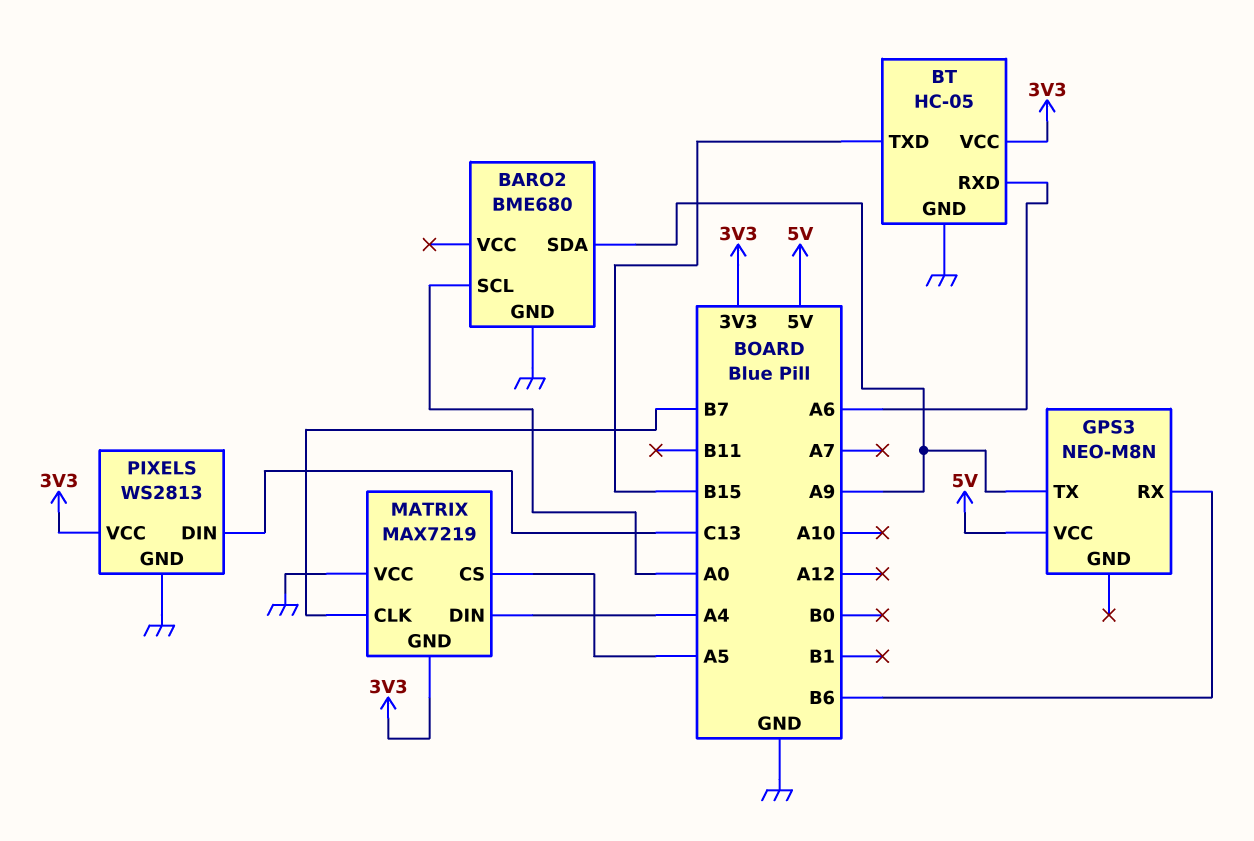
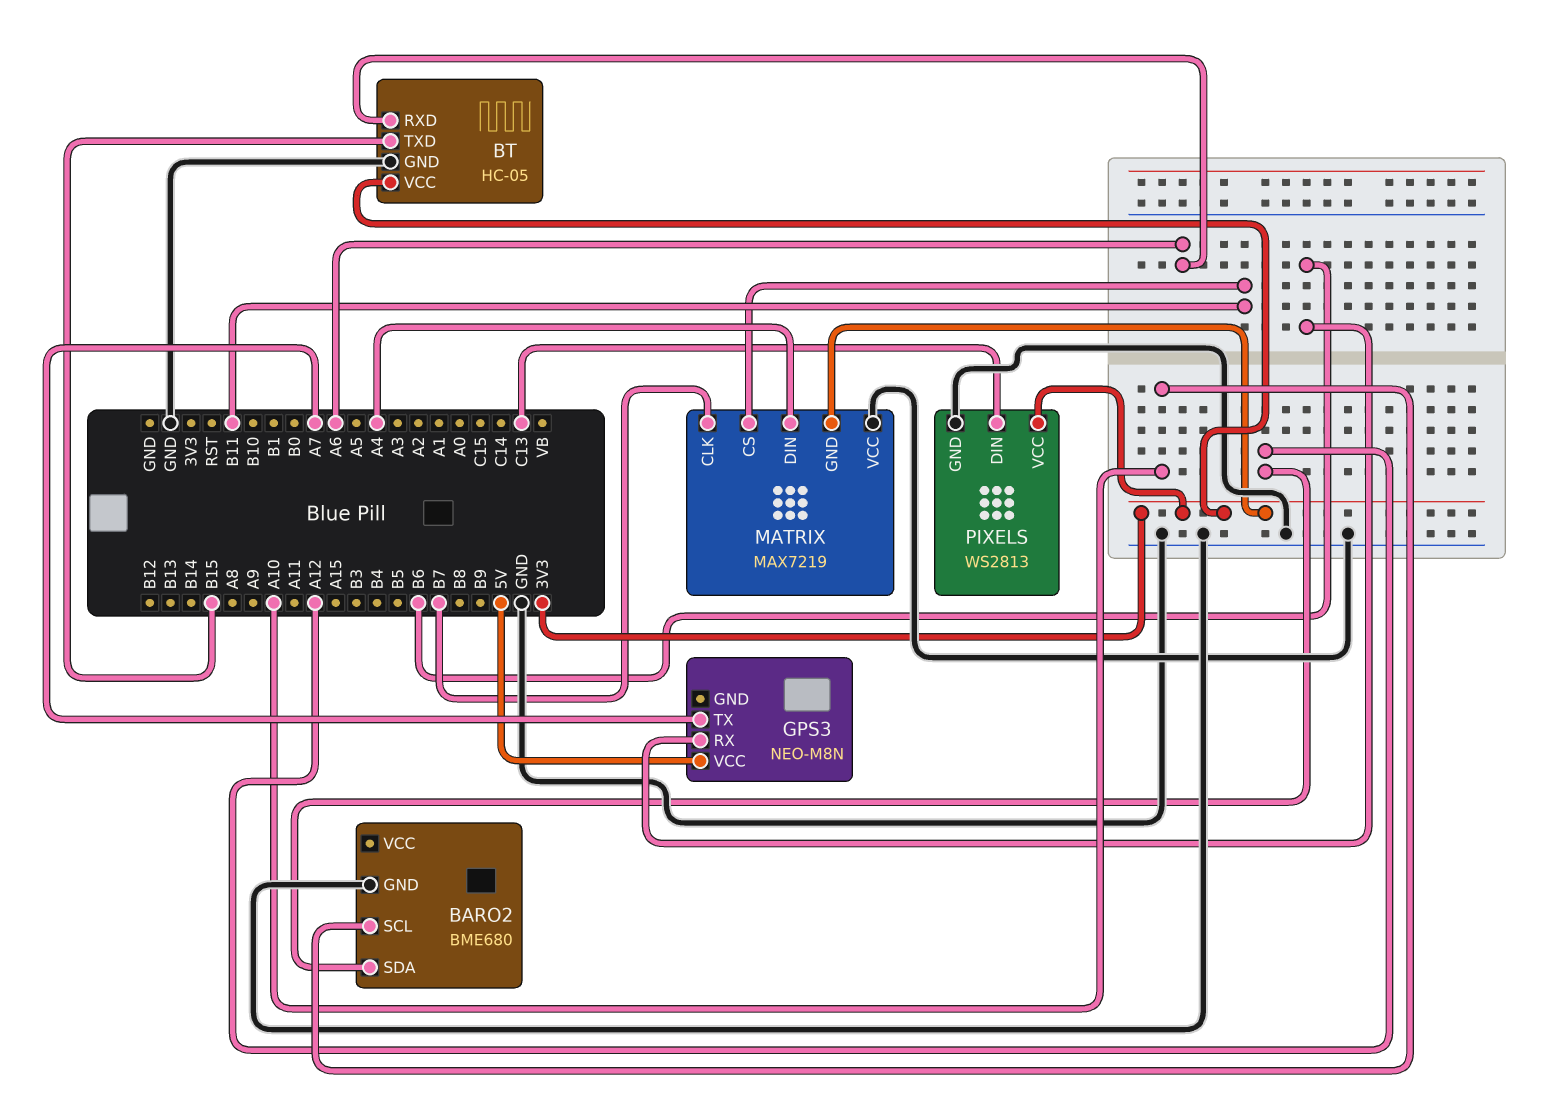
BARO2 pin SCL: A0 -> A10
BARO2 pin SDA: A9 -> A12
GPS3 pin TX: A9 -> A7
MATRIX pin CS: A5 -> B11

